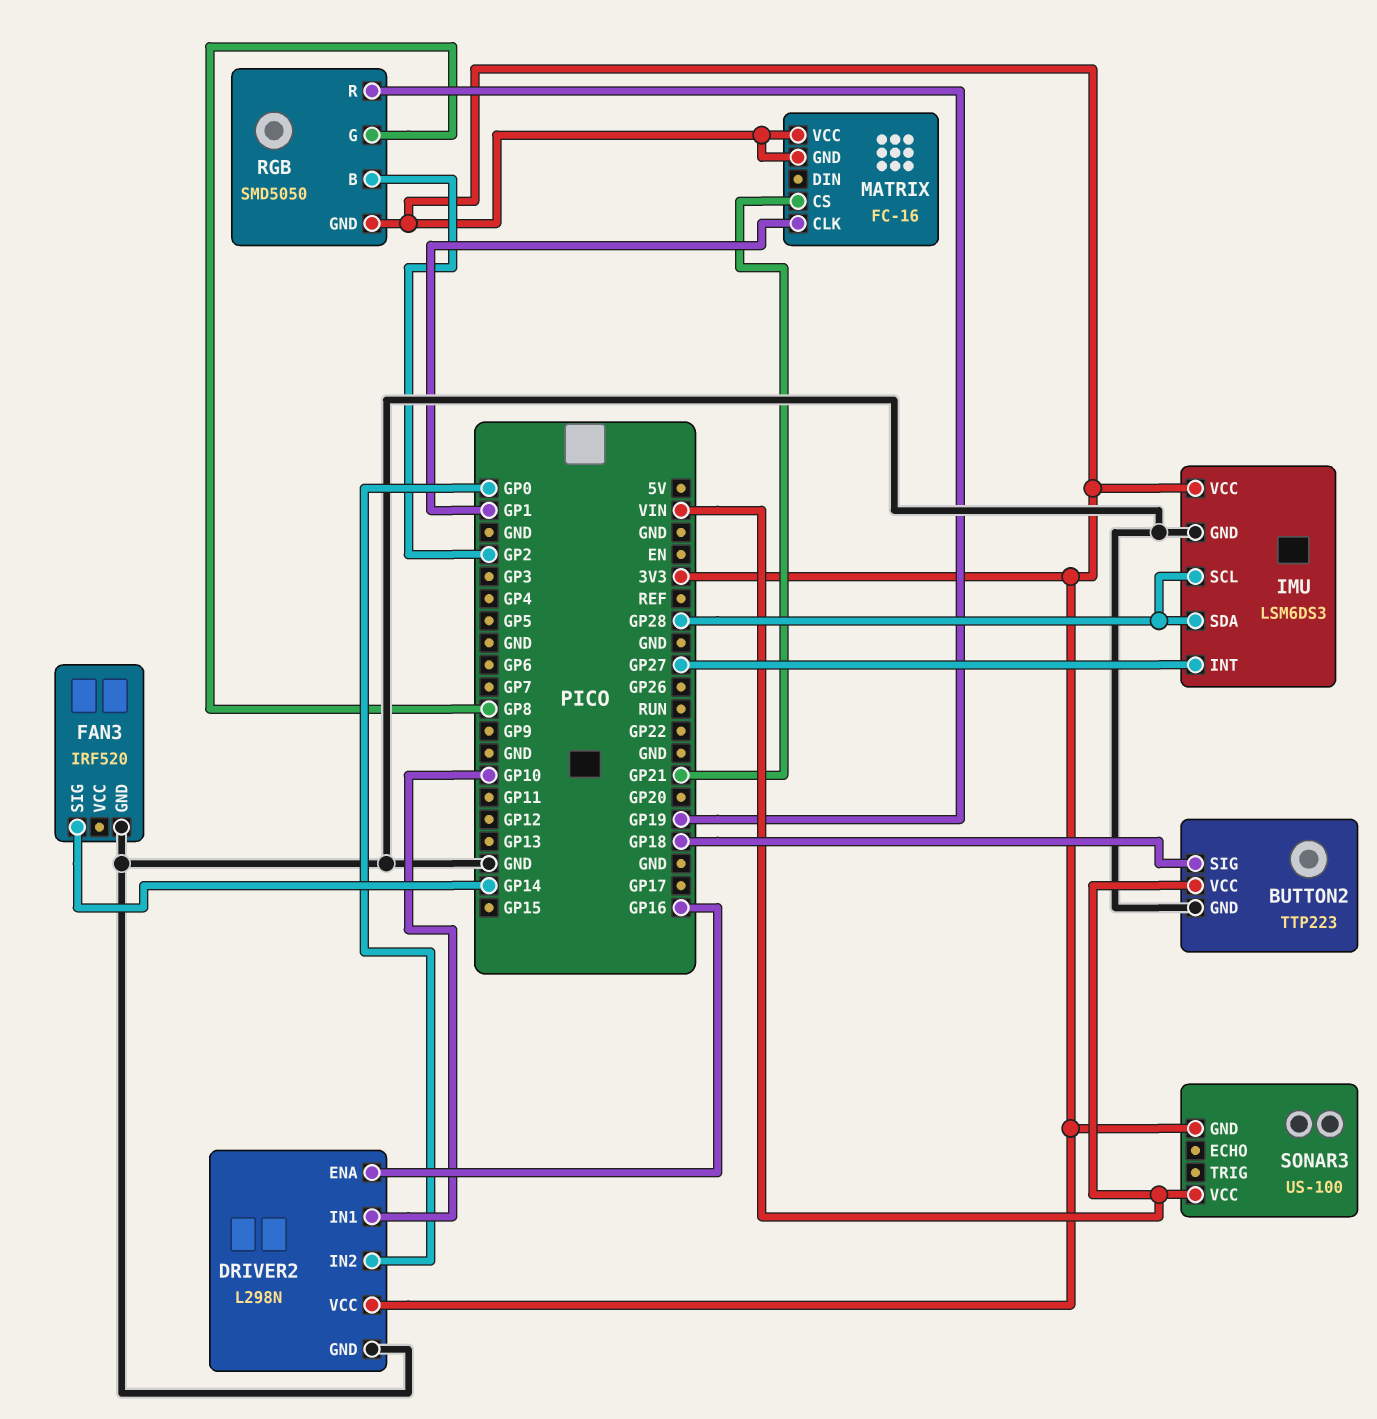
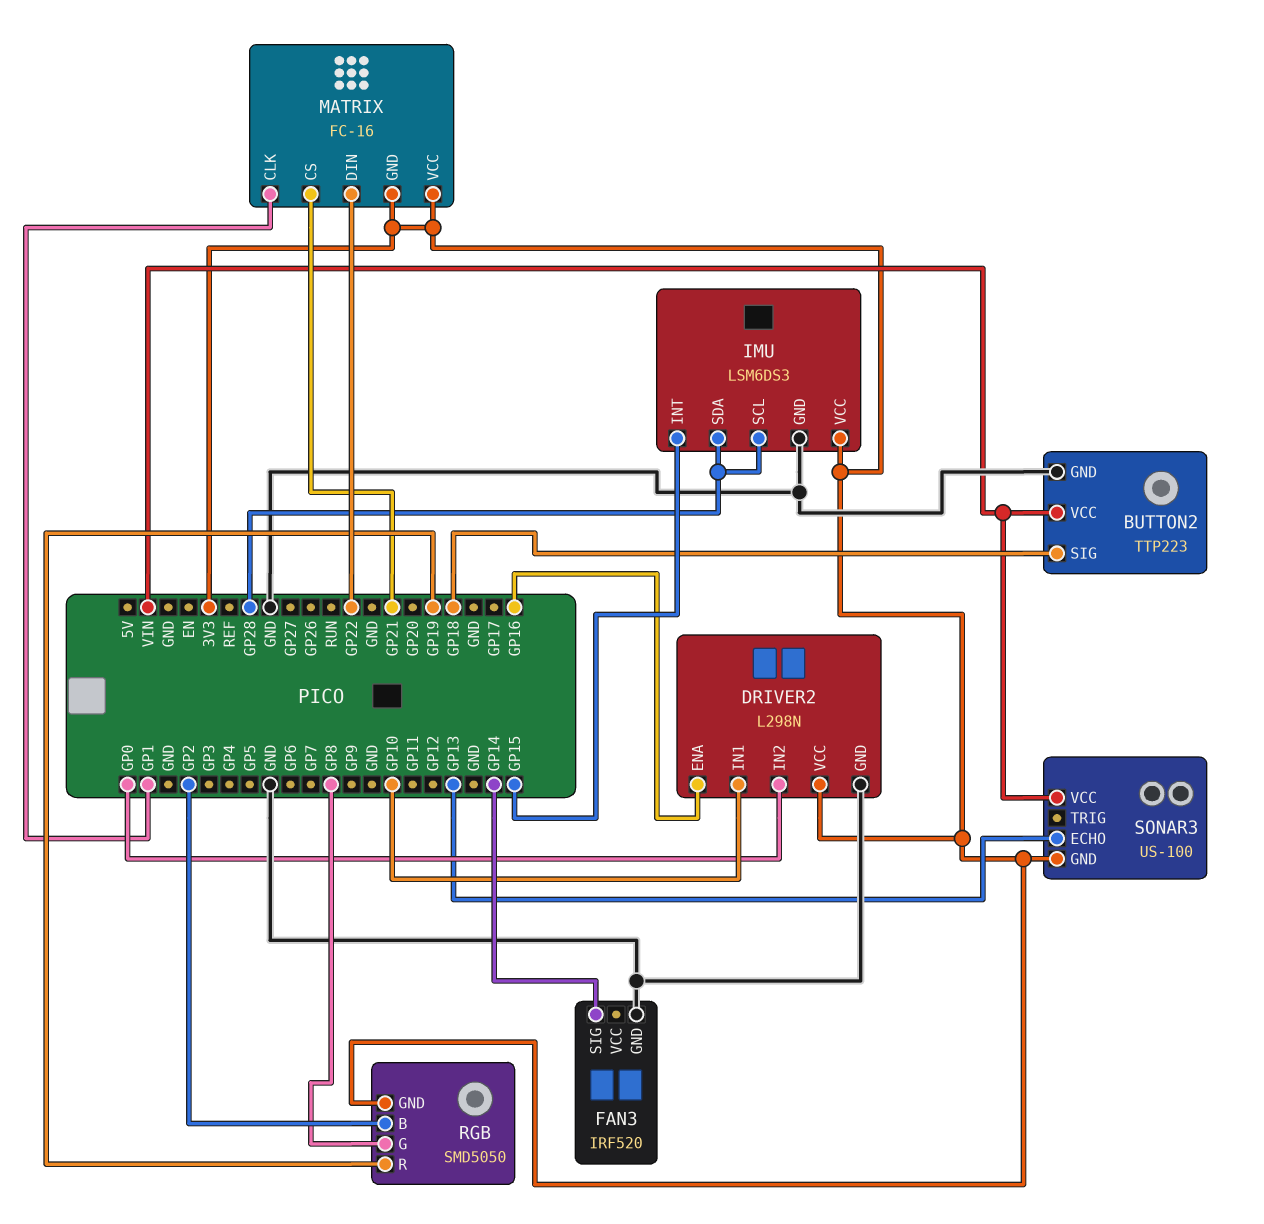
IMU pin INT: GP27 -> GP15
MATRIX pin DIN: none -> GP22
SONAR3 pin ECHO: none -> GP13

